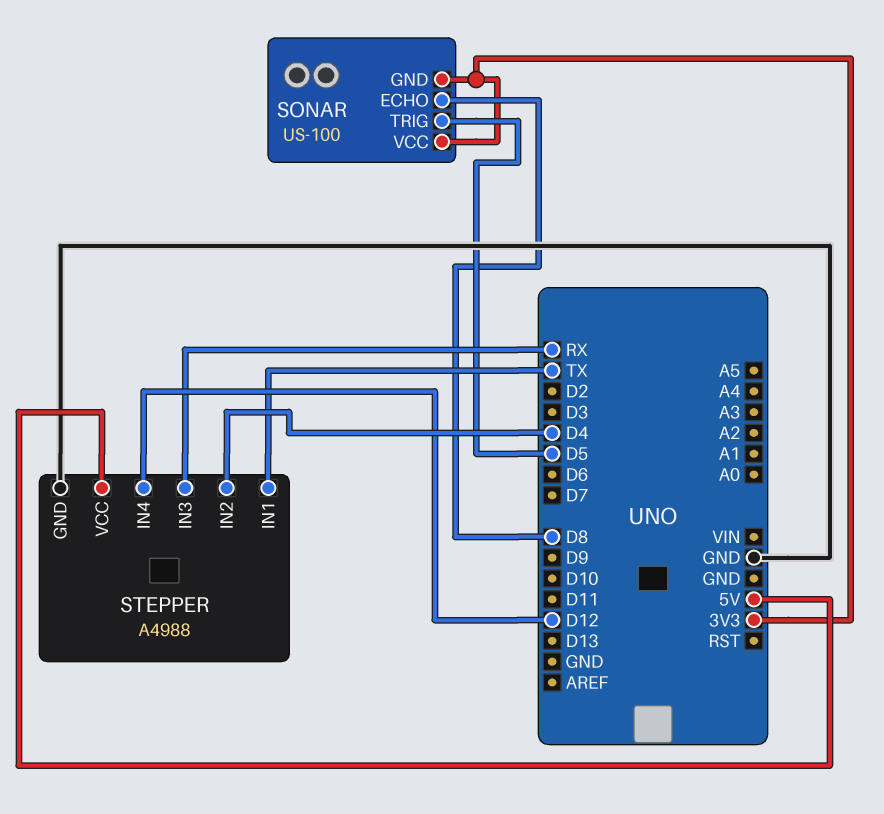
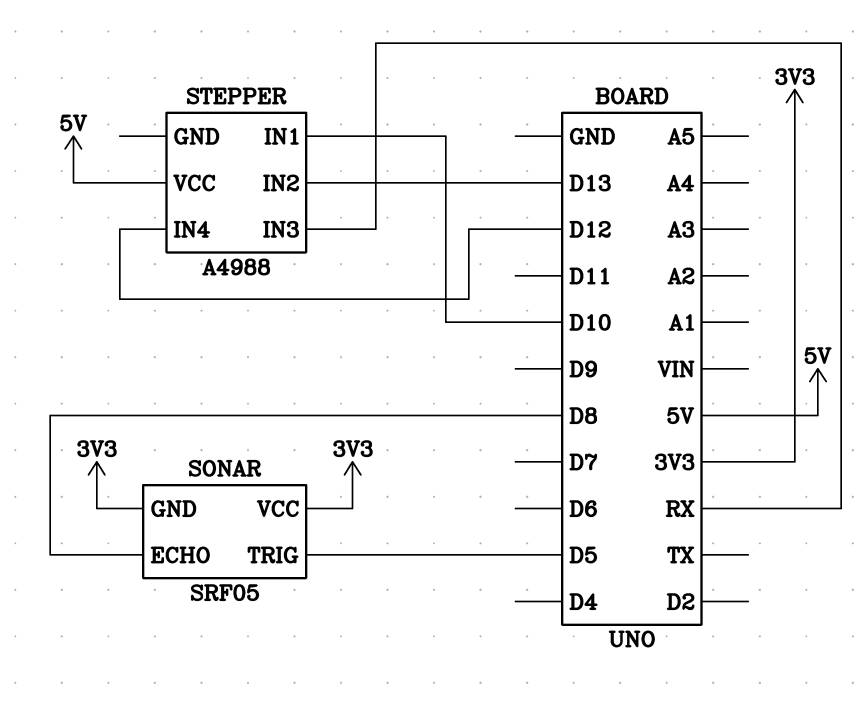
SONAR: US-100 -> SRF05
STEPPER pin GND: GND -> none
STEPPER pin IN1: TX -> D10
STEPPER pin IN2: D4 -> D13

